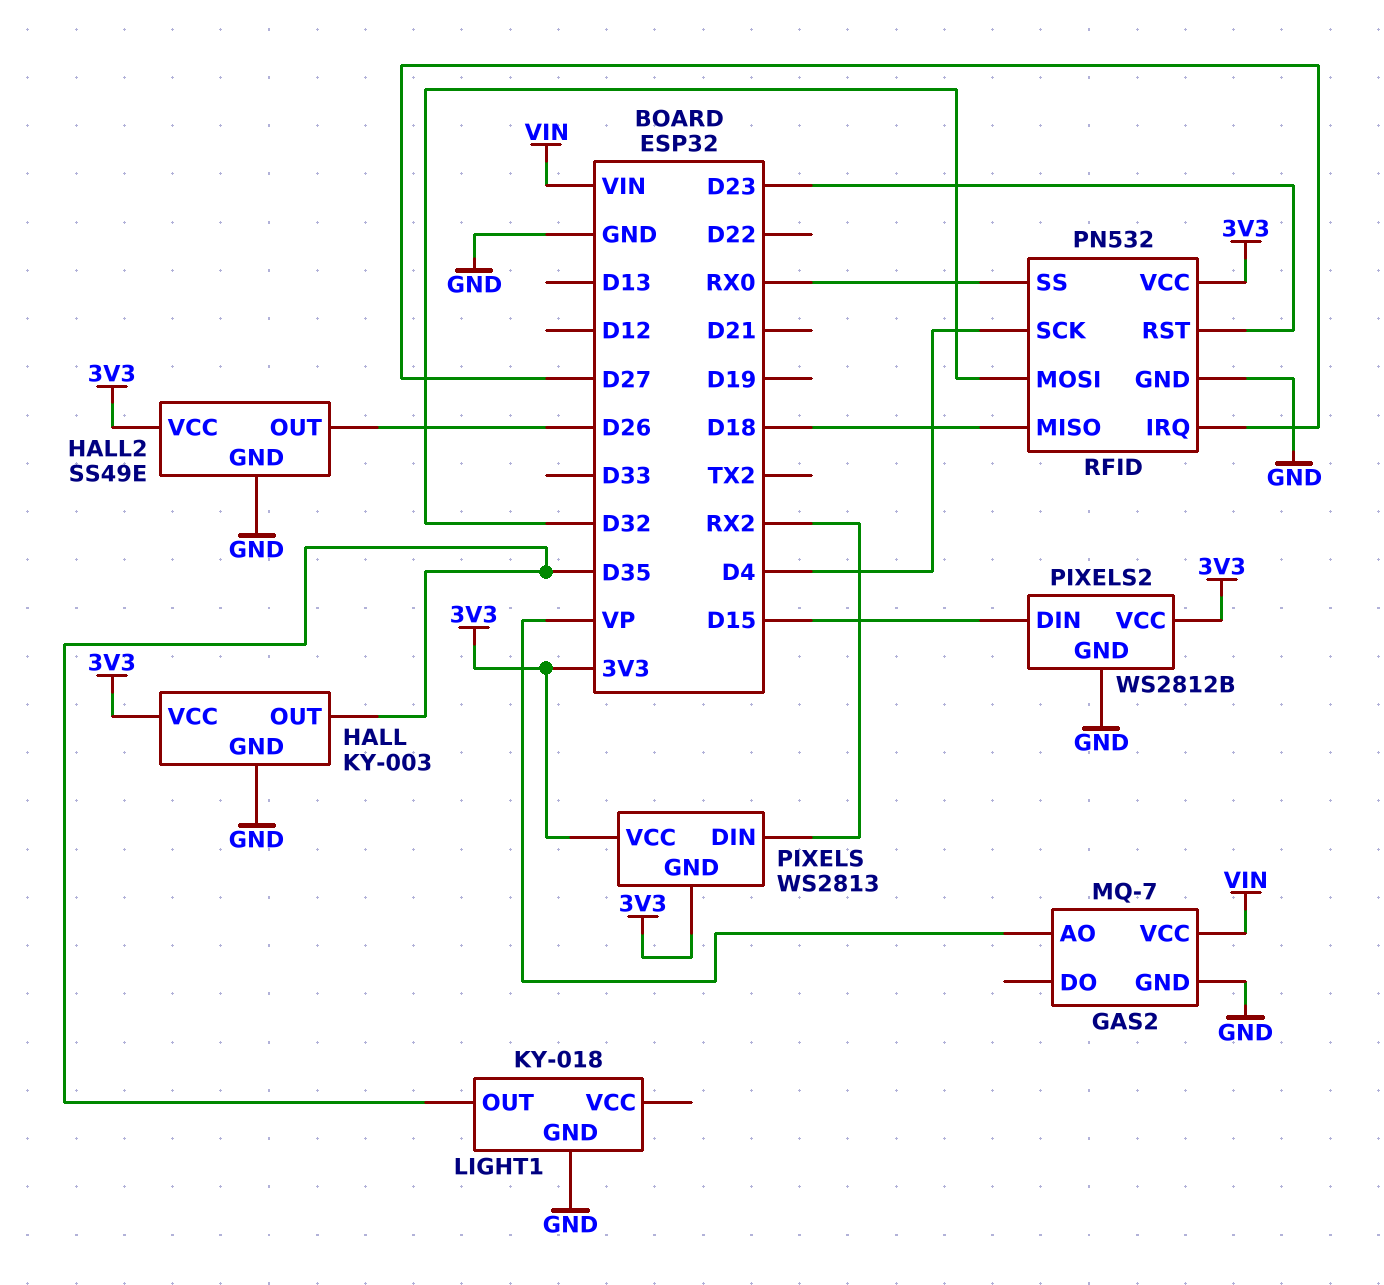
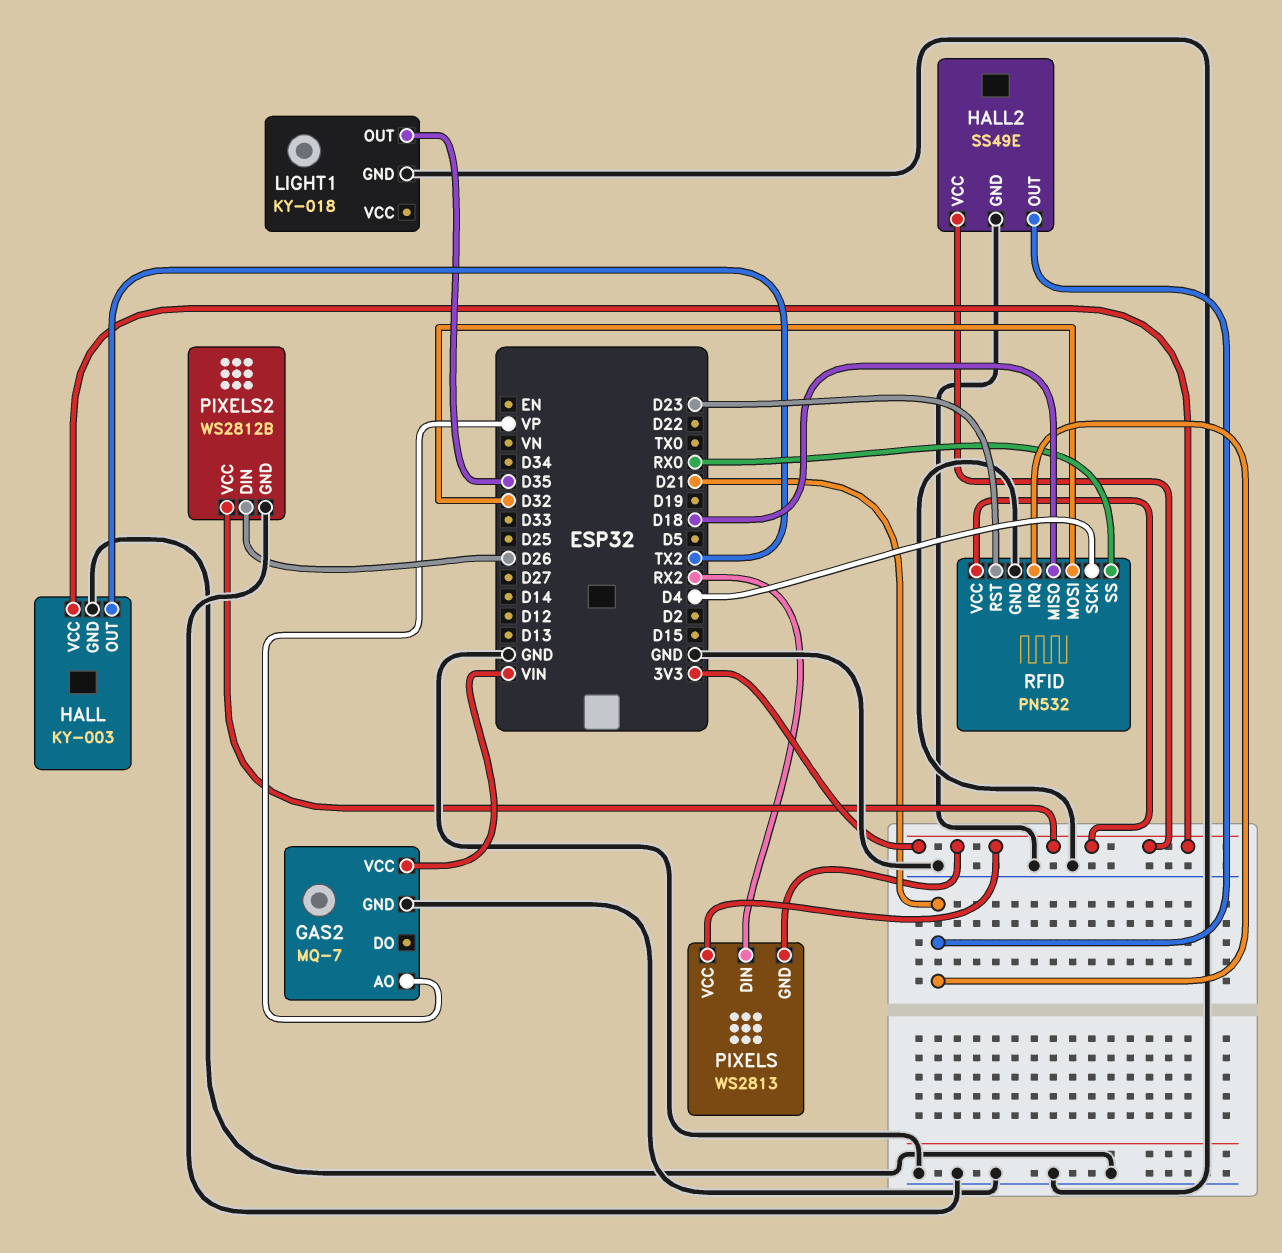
HALL pin OUT: D35 -> TX2
HALL2 pin OUT: D26 -> D21
PIXELS2 pin DIN: D15 -> D26
RFID pin IRQ: D27 -> D21

